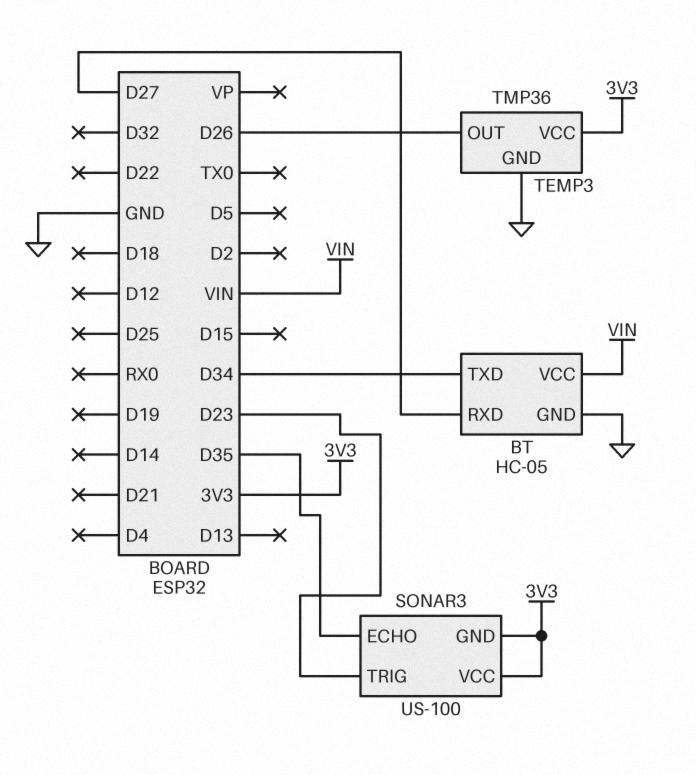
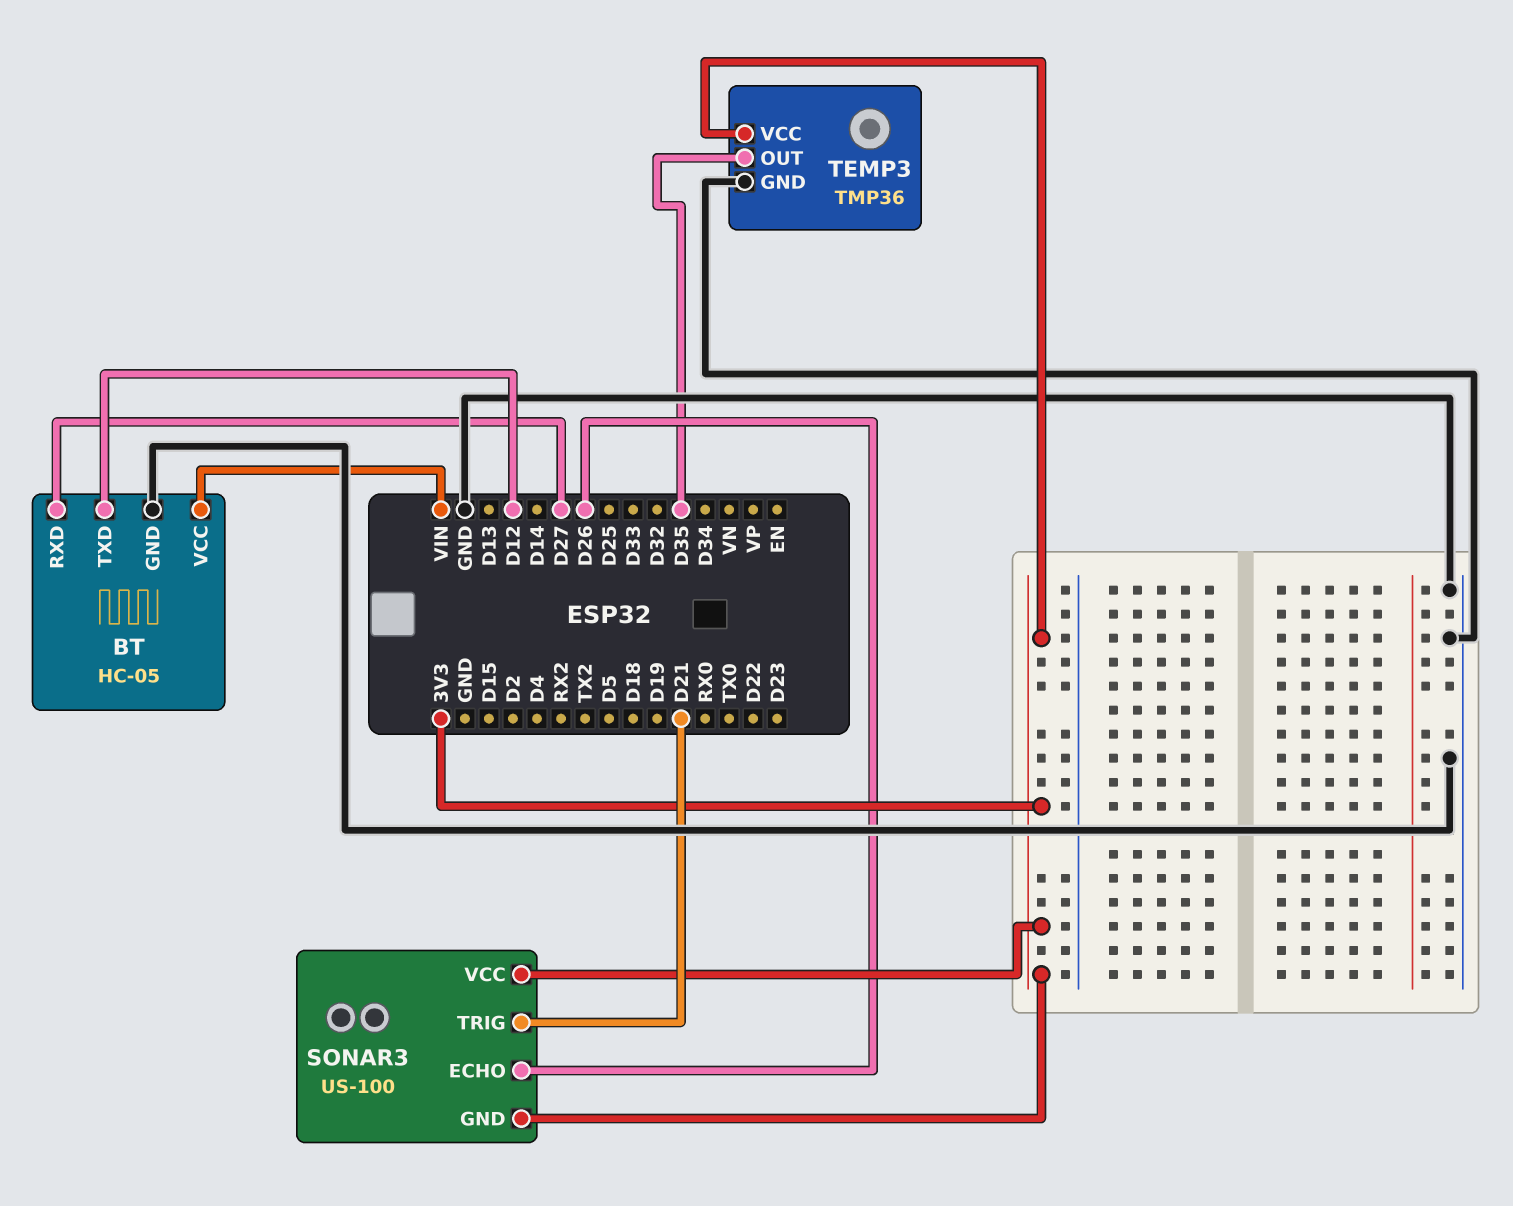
BT pin TXD: D34 -> D12
SONAR3 pin ECHO: D35 -> D26
SONAR3 pin TRIG: D23 -> D21
TEMP3 pin OUT: D26 -> D35

